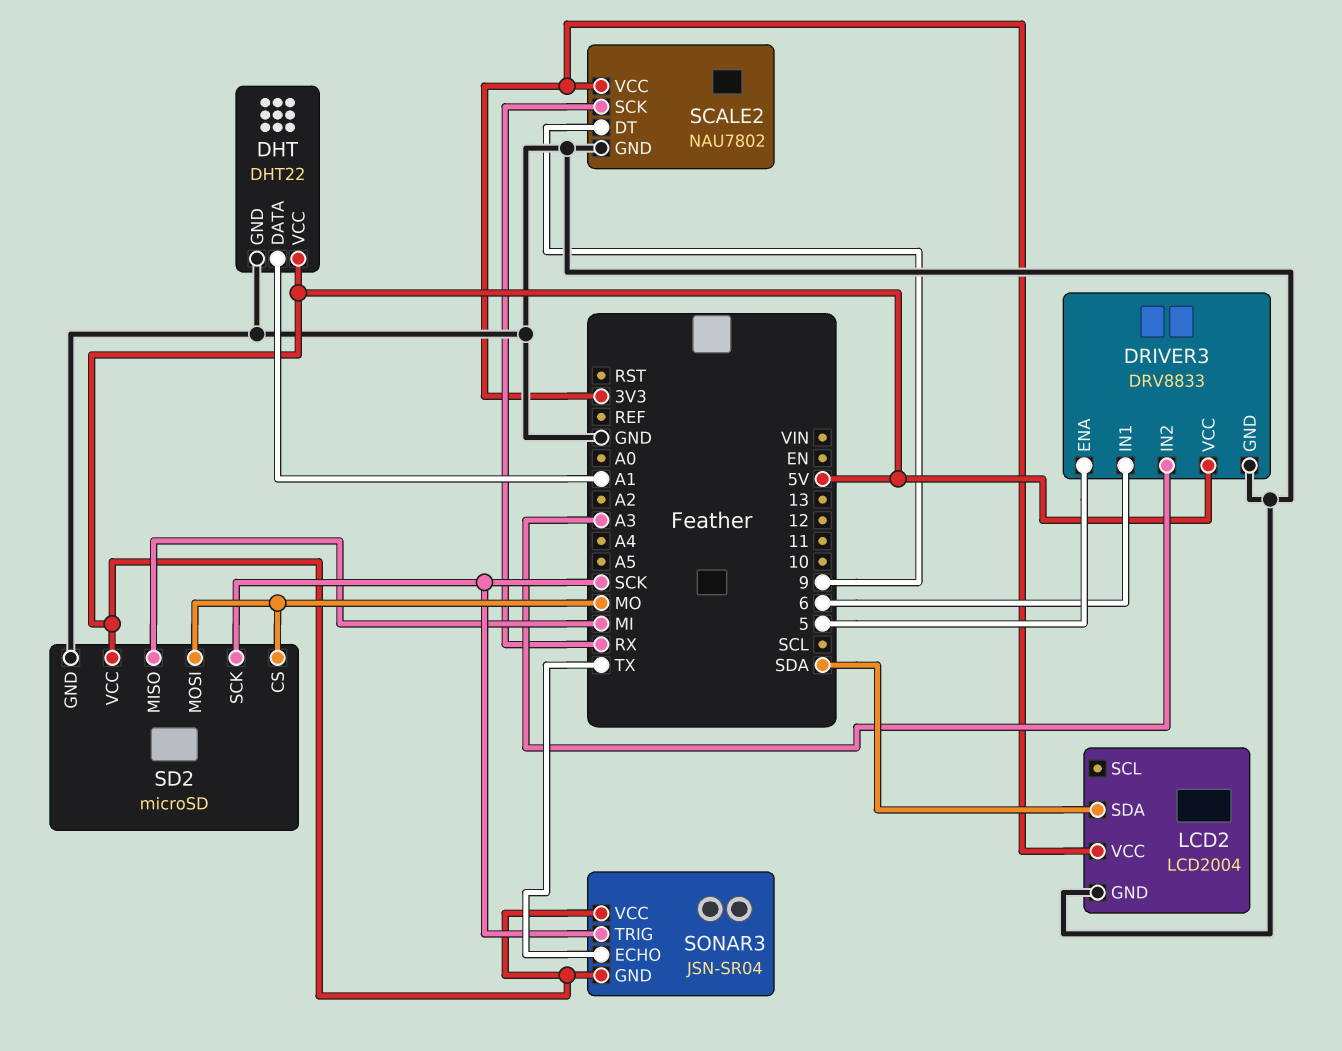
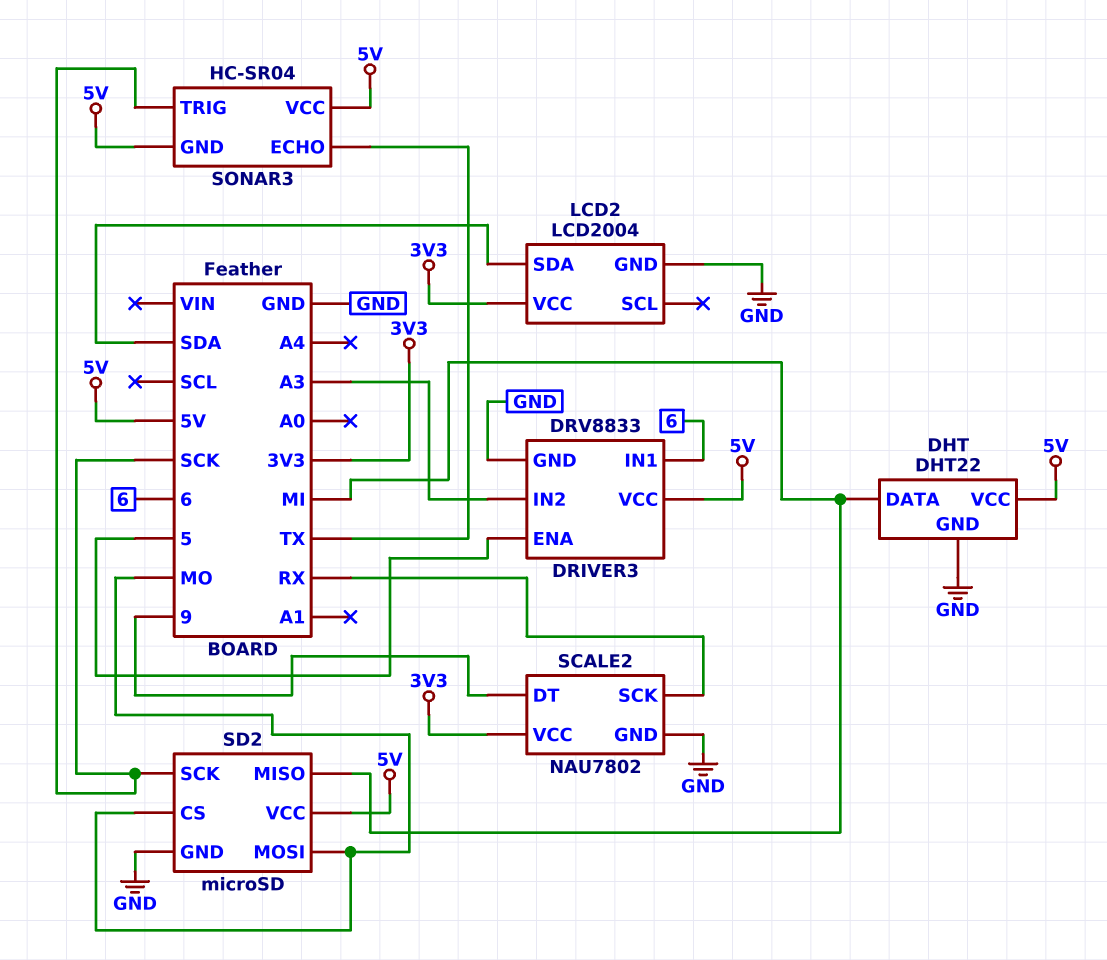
DHT pin DATA: A1 -> MI
SONAR3: JSN-SR04 -> HC-SR04

